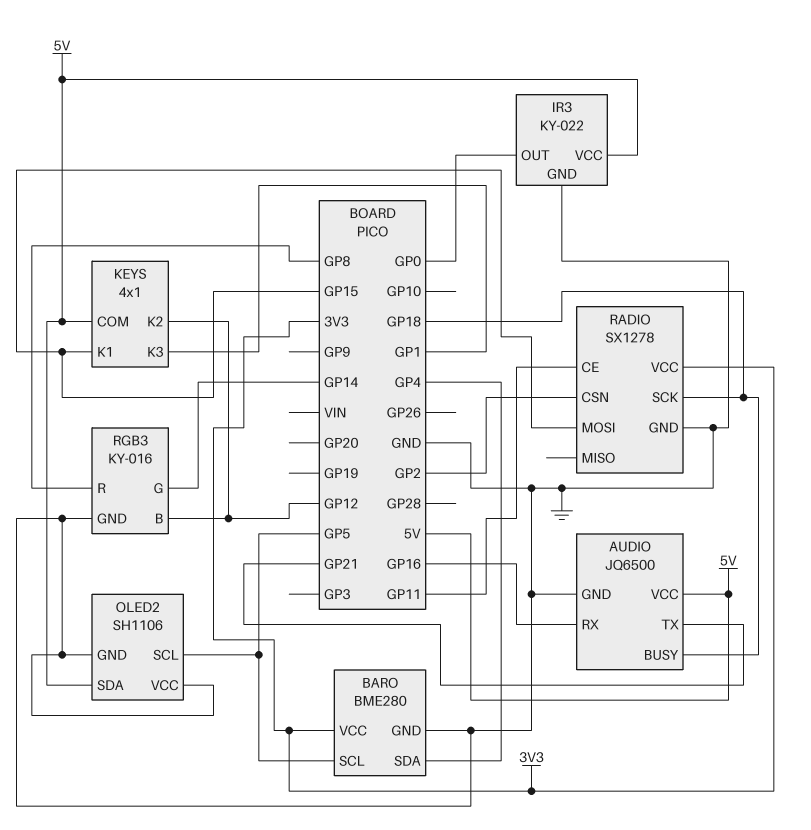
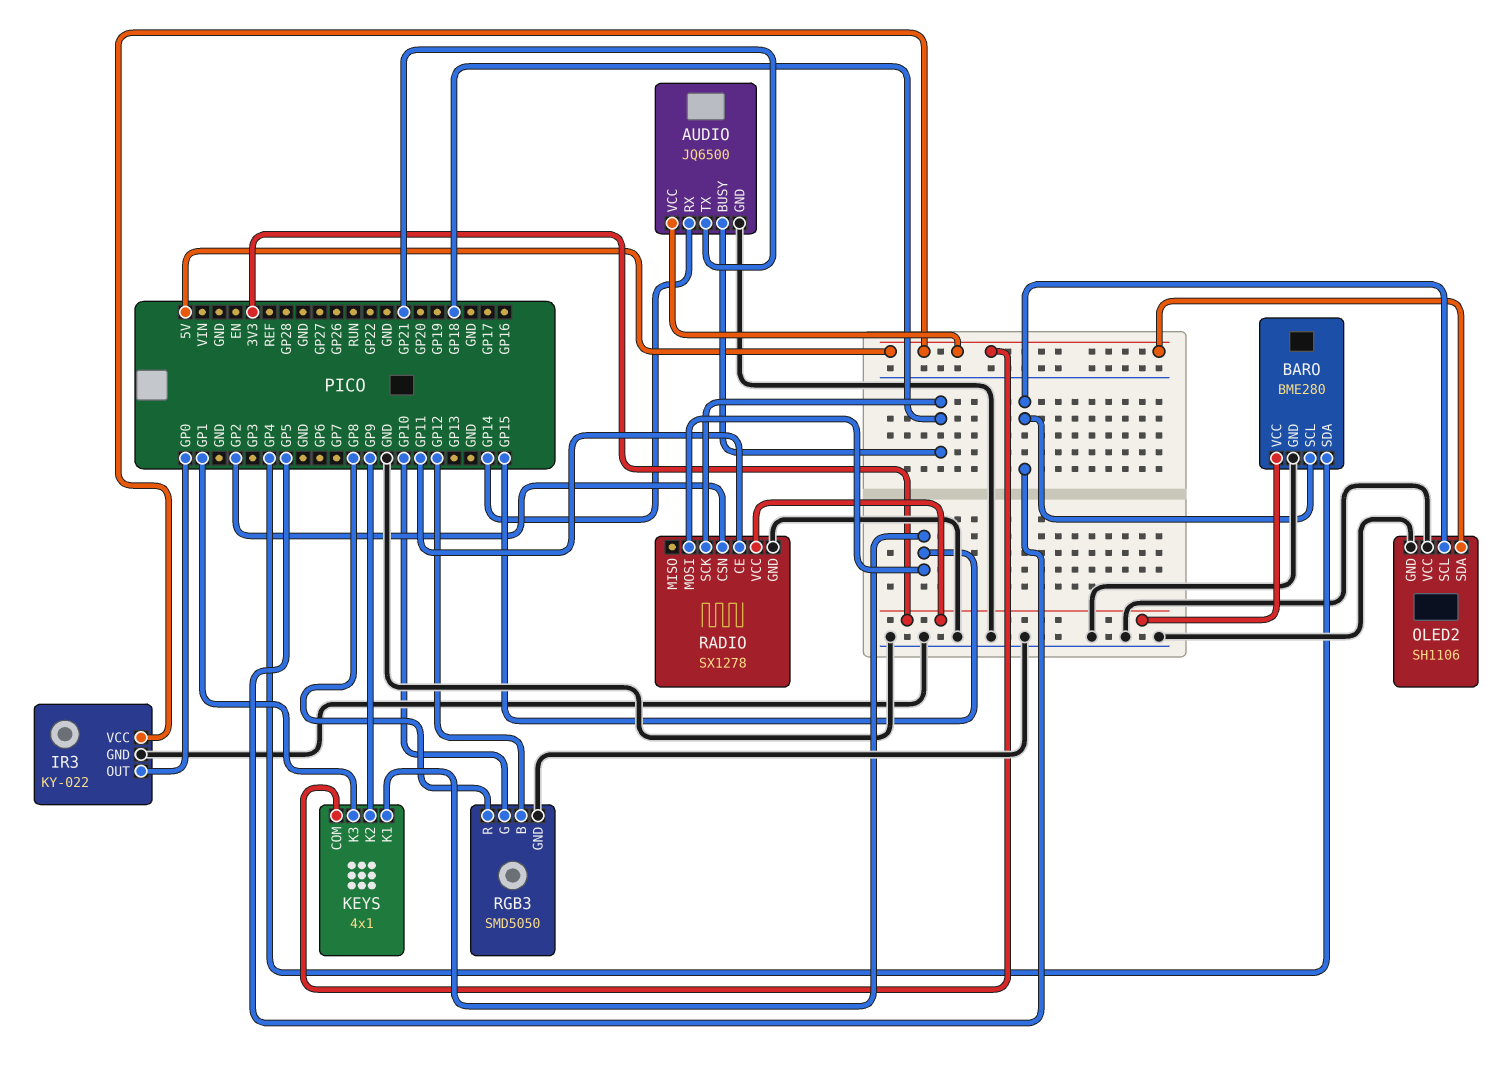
AUDIO pin RX: GP16 -> GP14
KEYS pin K2: GP12 -> GP9
RGB3: KY-016 -> SMD5050
RGB3 pin G: GP14 -> GP10

